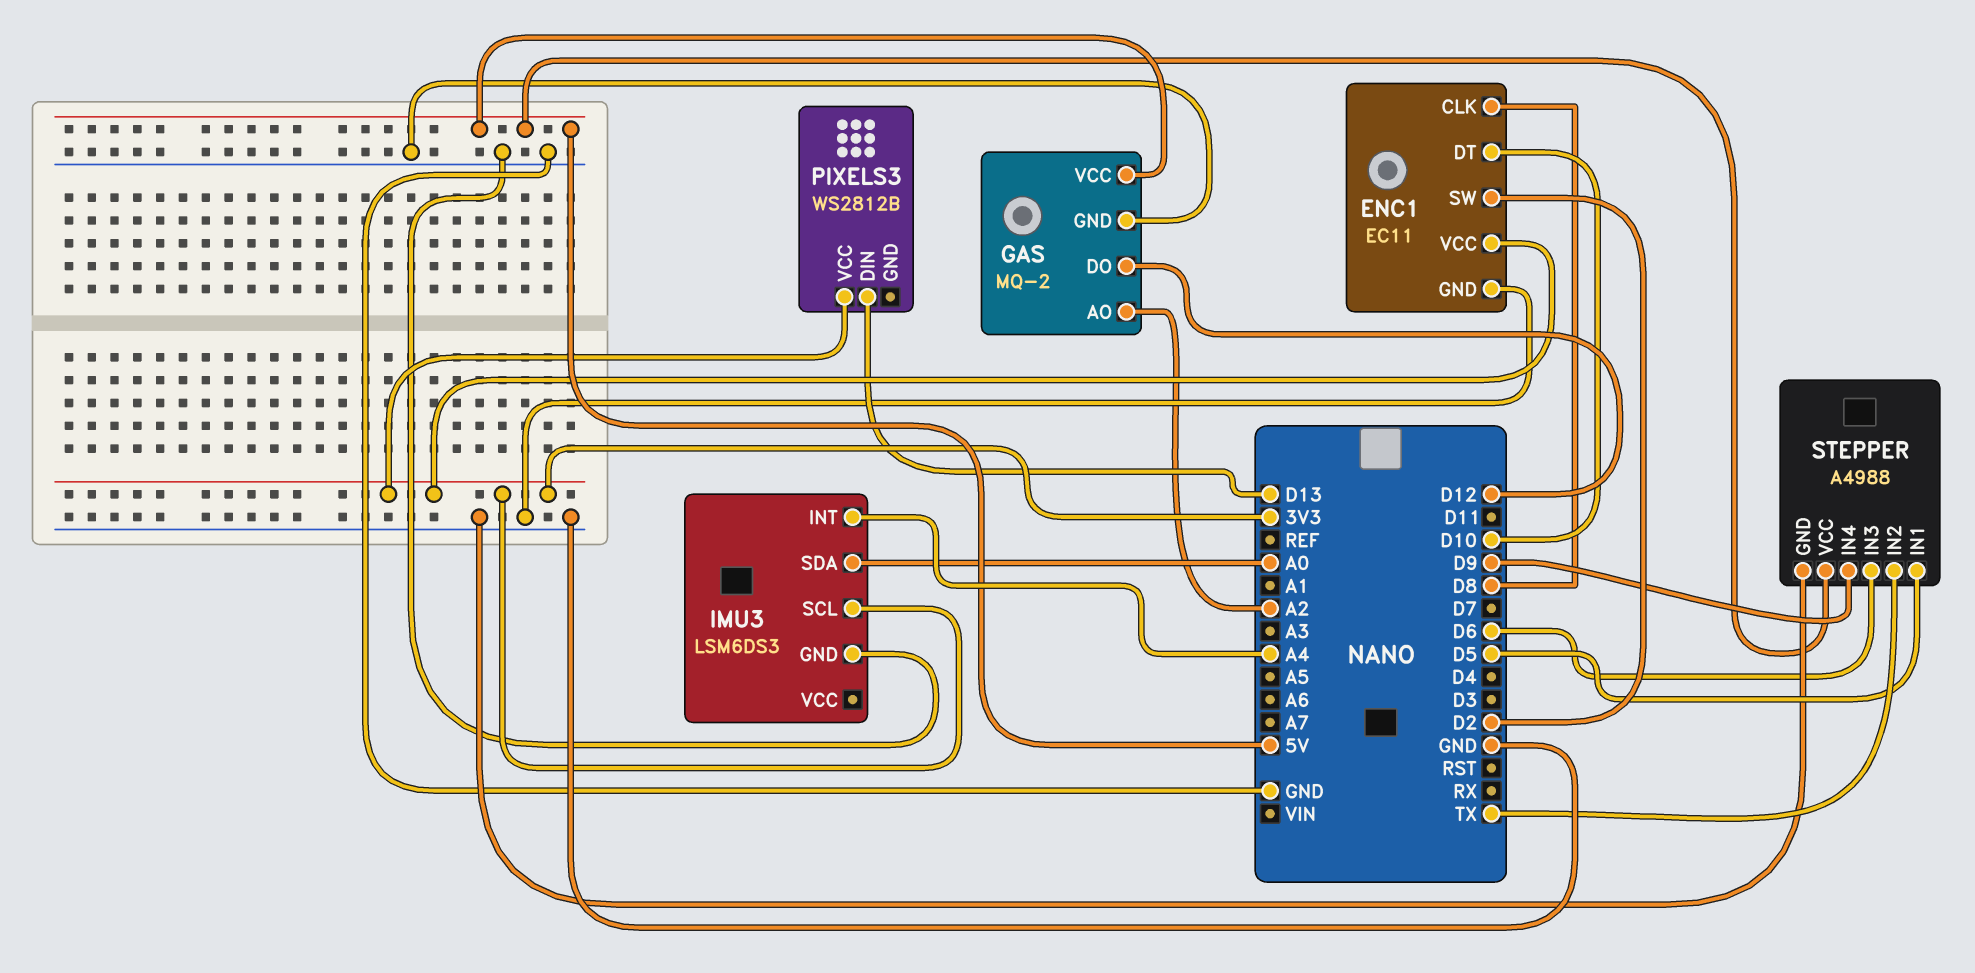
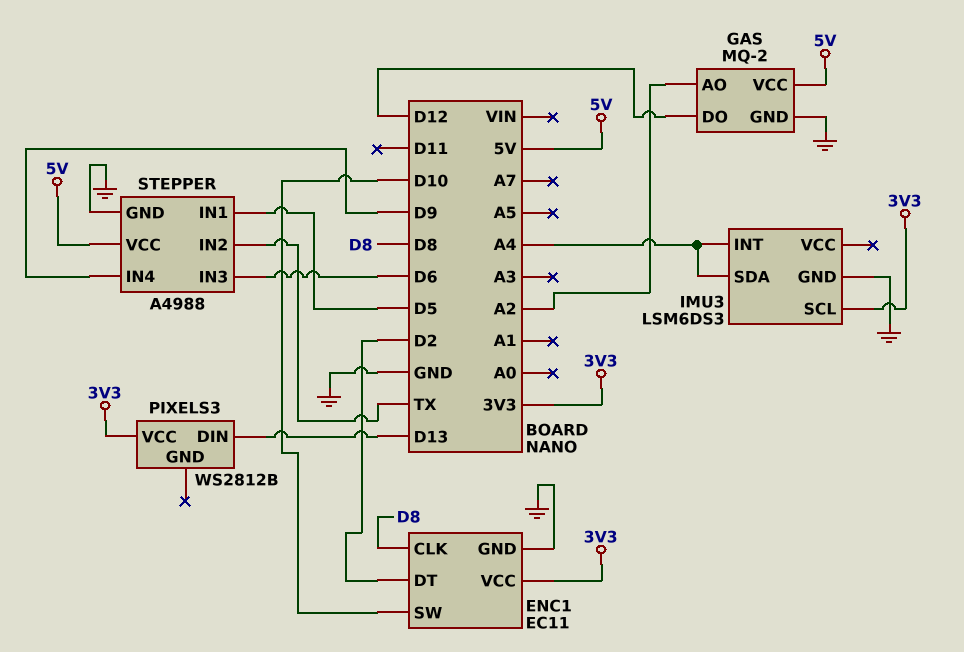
ENC1 pin DT: D10 -> D2
ENC1 pin SW: D2 -> D10
IMU3 pin SDA: A0 -> A4

